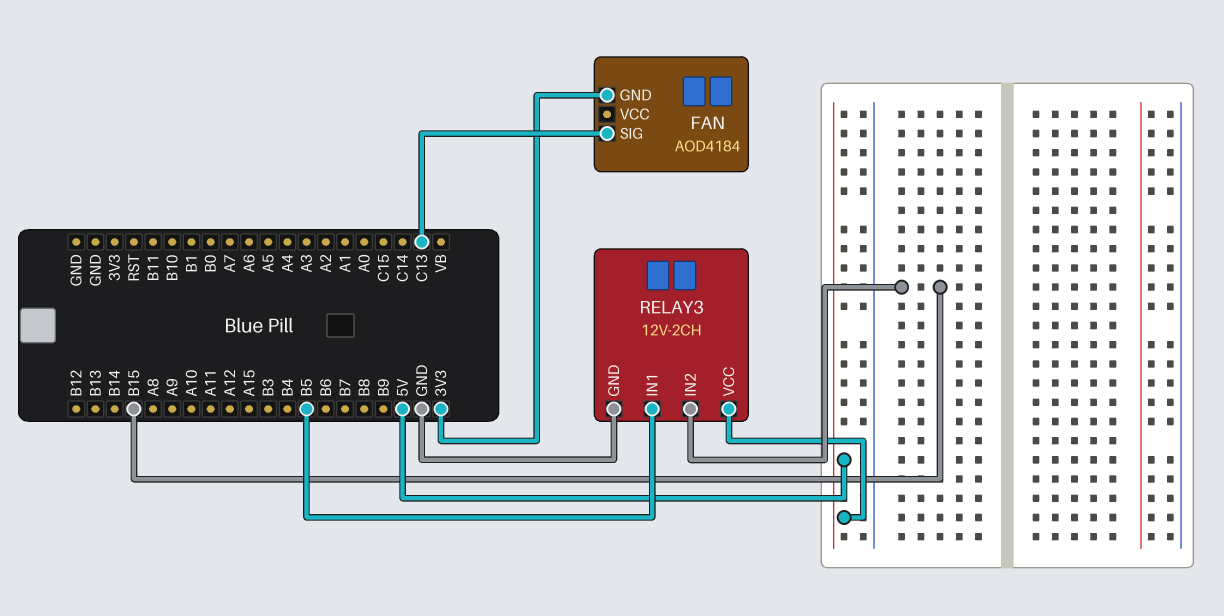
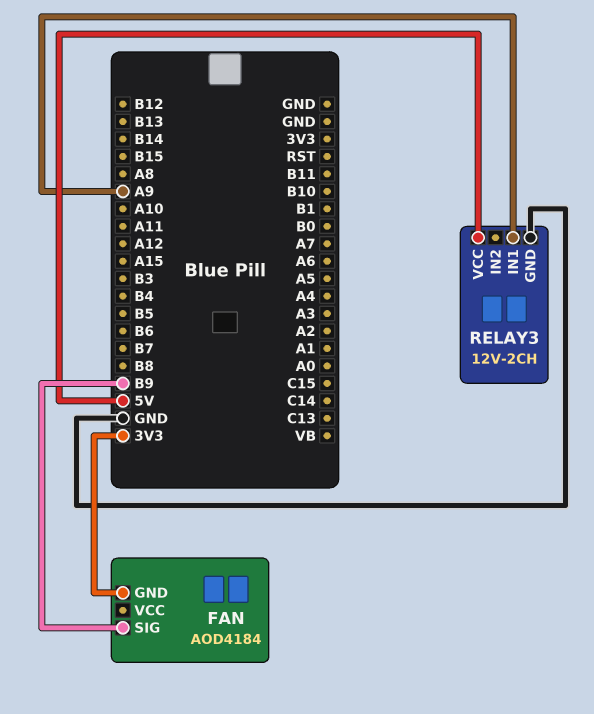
FAN pin SIG: C13 -> B9
RELAY3 pin IN1: B5 -> A9
RELAY3 pin IN2: B15 -> none

